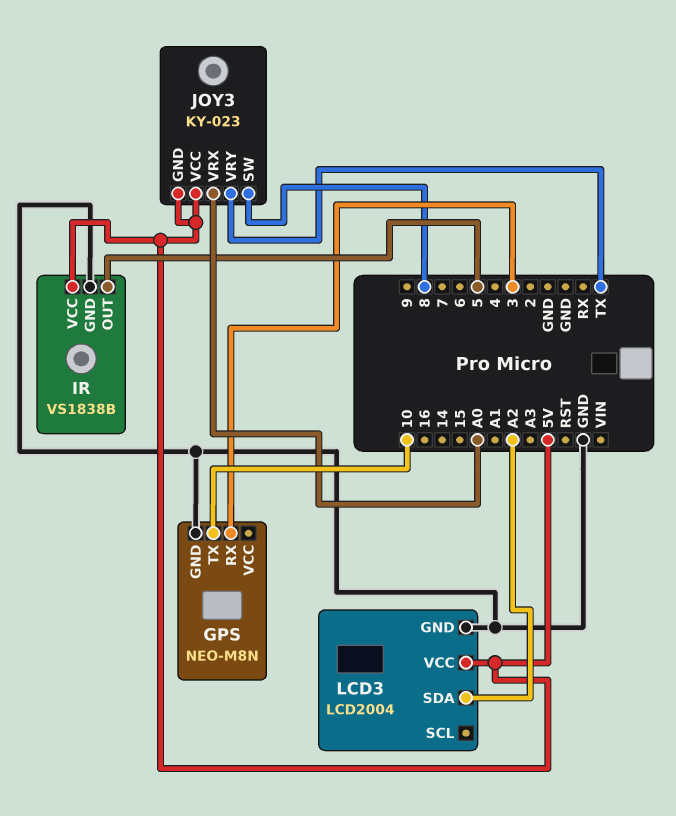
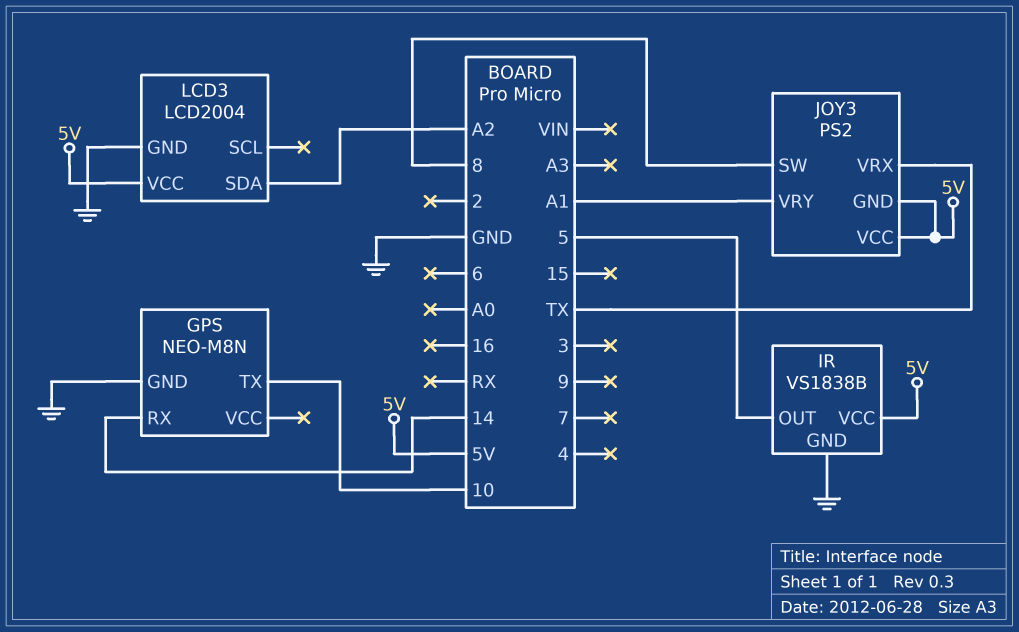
GPS pin RX: 3 -> 14
JOY3: KY-023 -> PS2
JOY3 pin VRX: A0 -> TX
JOY3 pin VRY: TX -> A1

